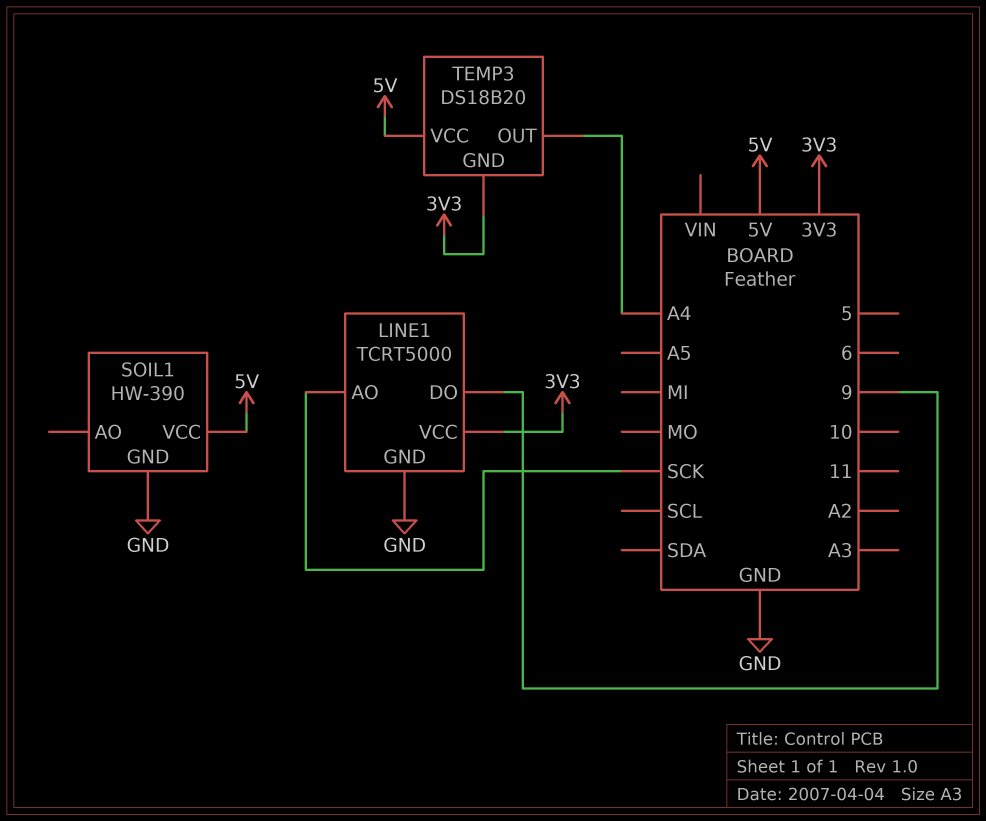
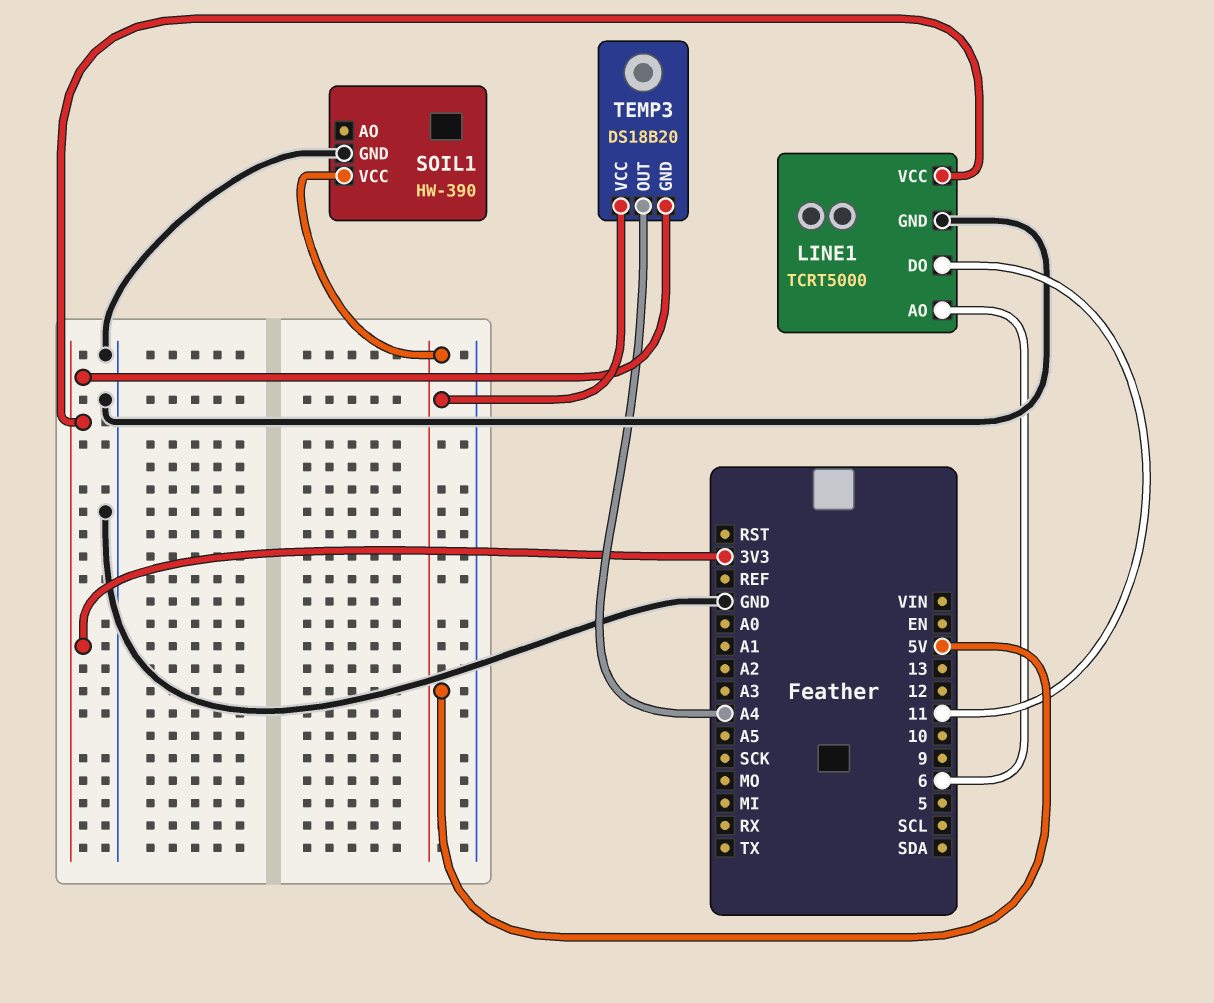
LINE1 pin AO: SCK -> 6
LINE1 pin DO: 9 -> 11

